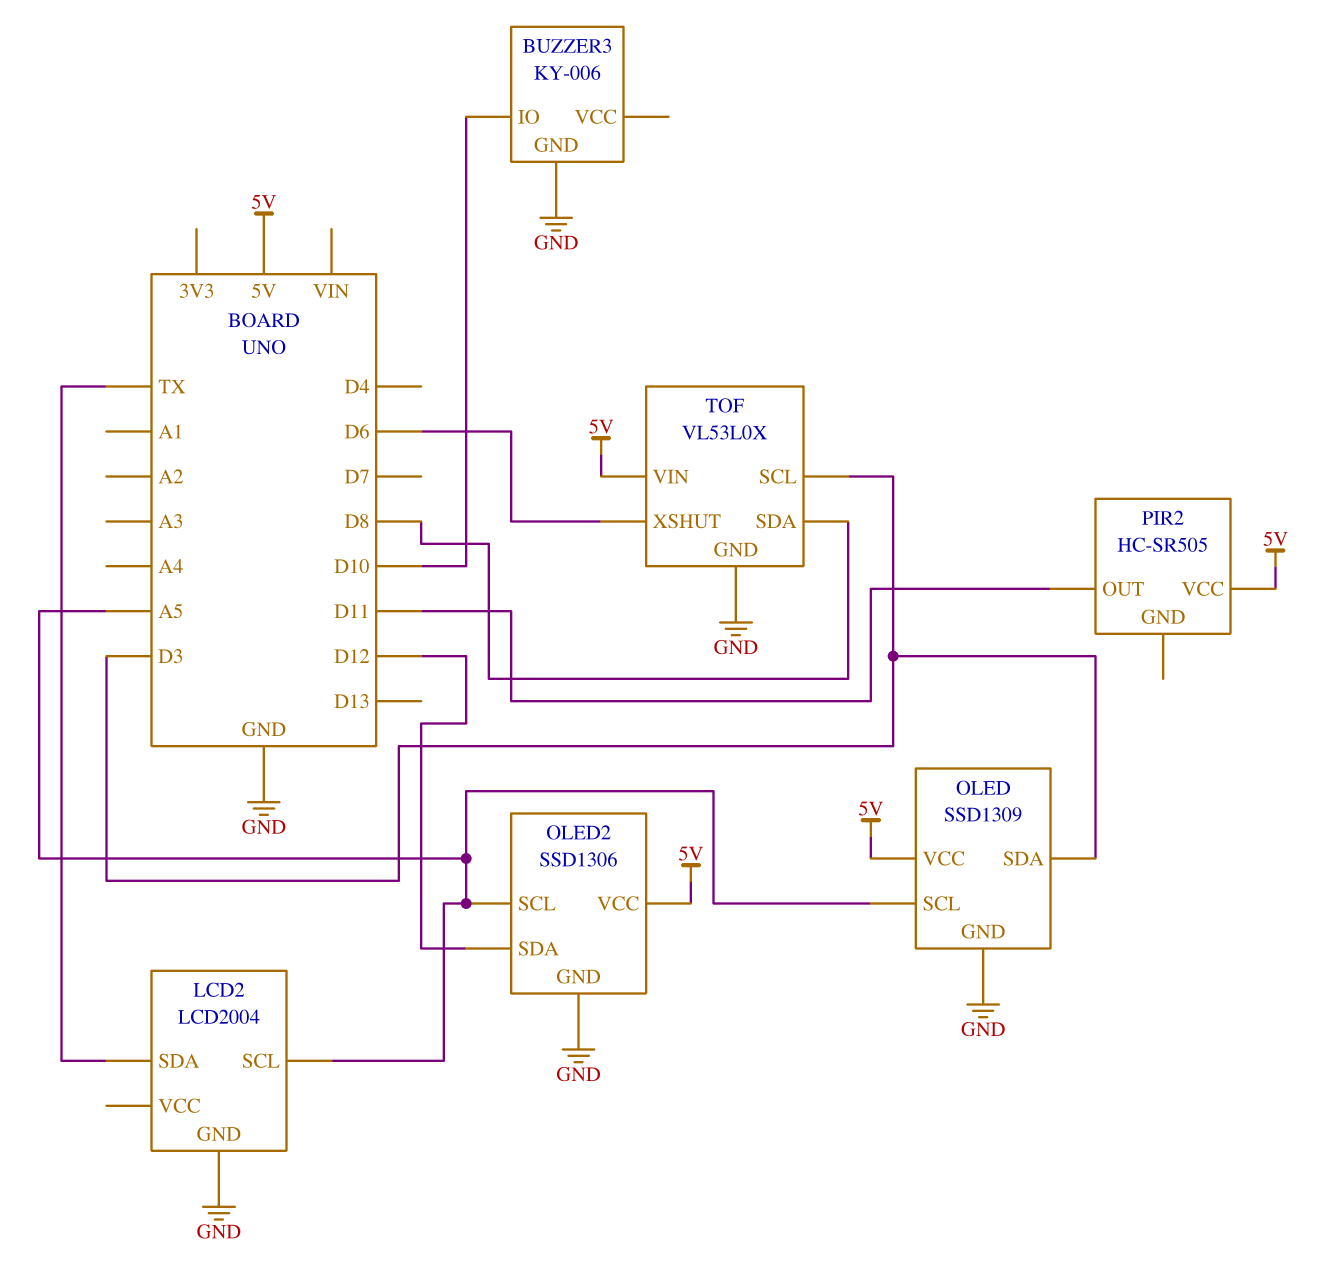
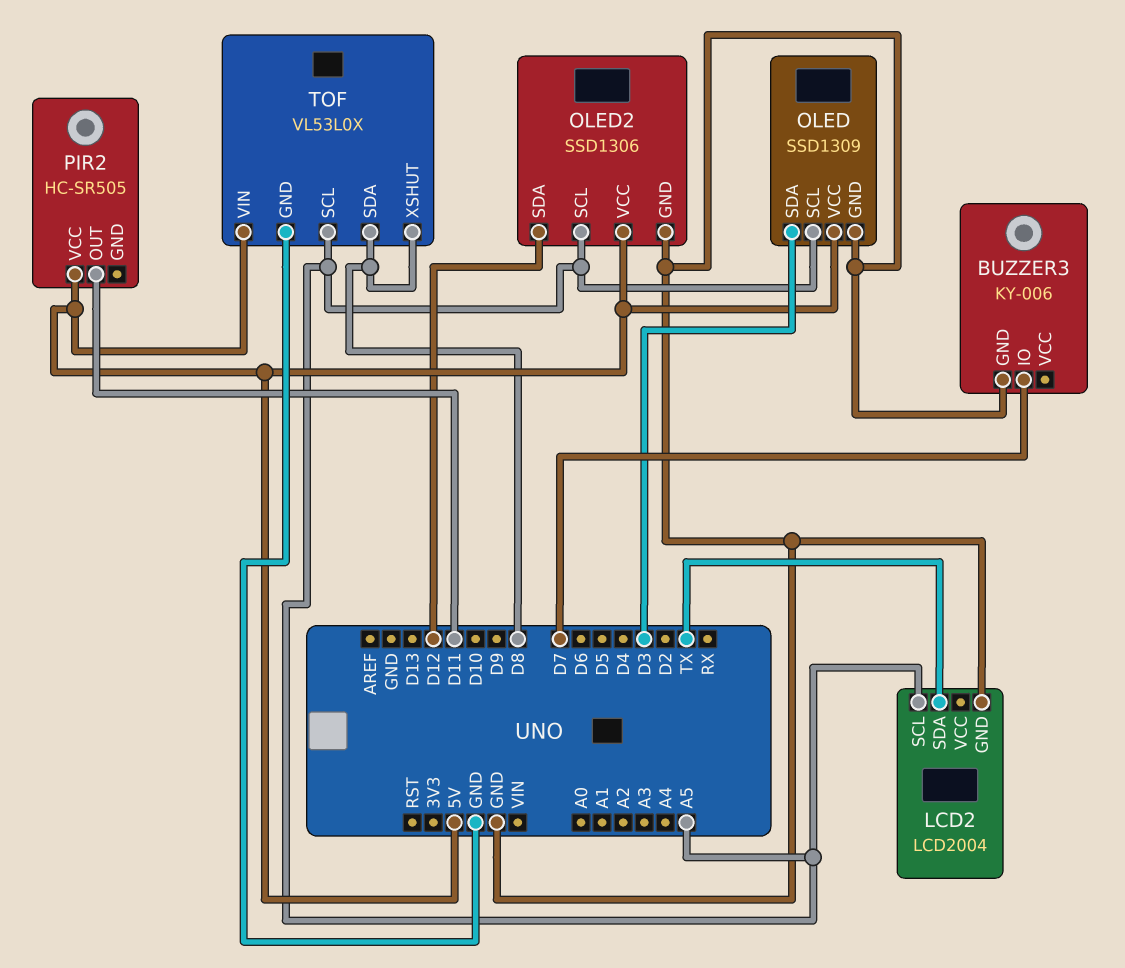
BUZZER3 pin IO: D10 -> D7
TOF pin SCL: D3 -> A5
TOF pin XSHUT: D6 -> D8

